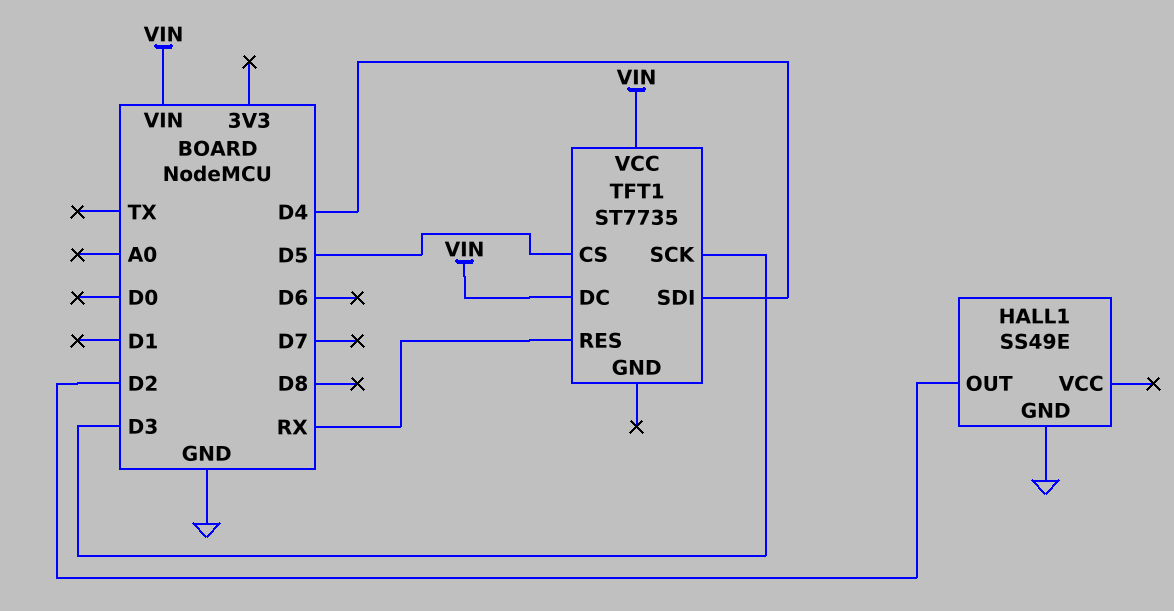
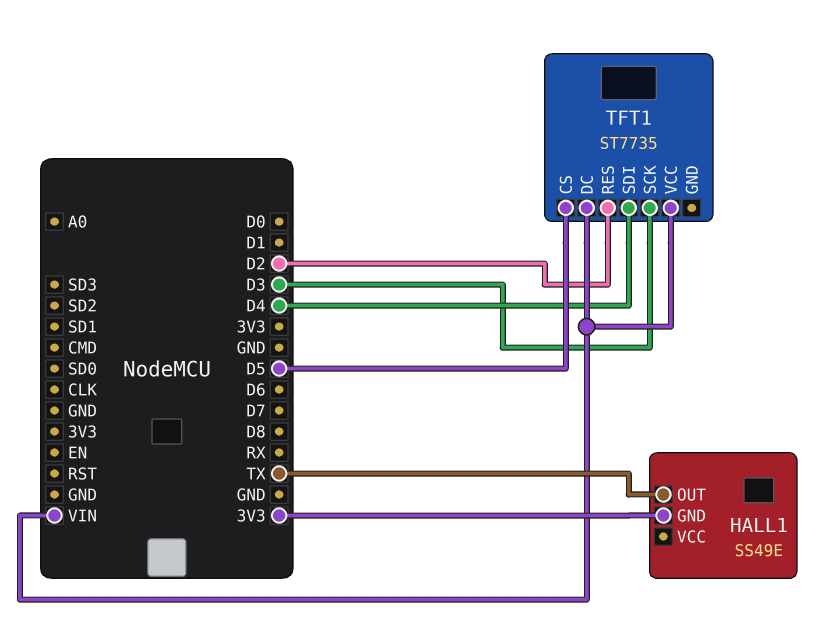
HALL1 pin GND: GND -> 3V3
HALL1 pin OUT: D2 -> TX
TFT1 pin RES: RX -> D2

